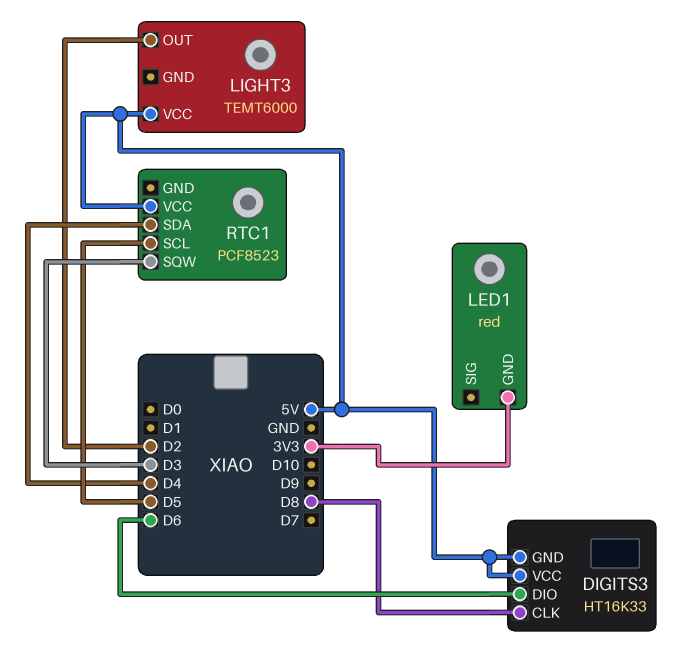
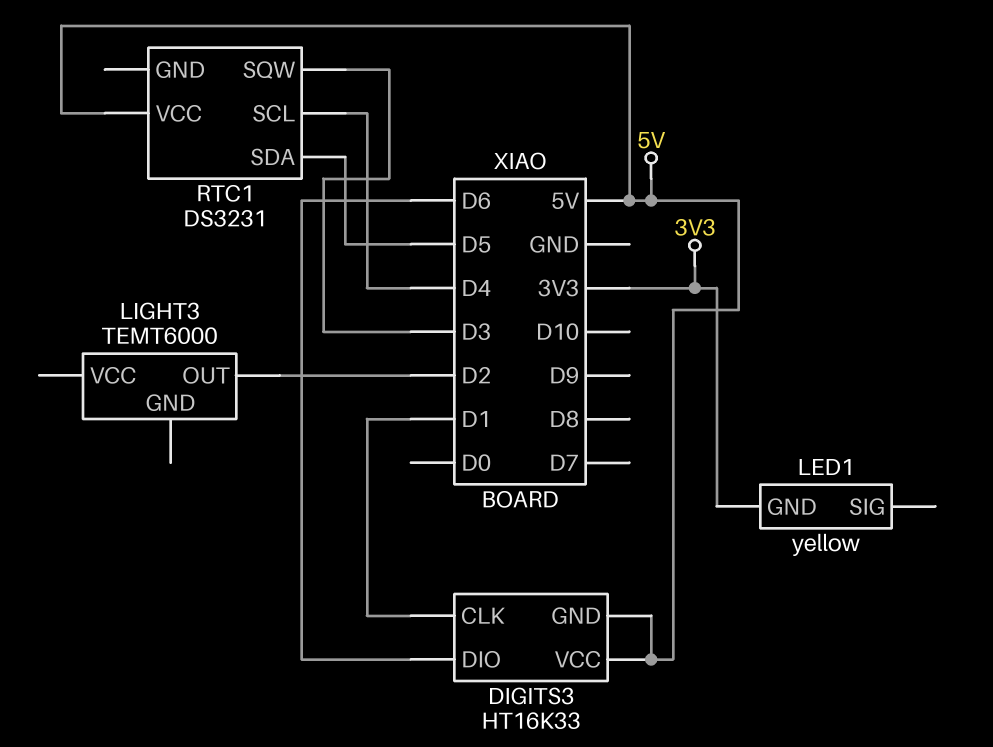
DIGITS3 pin CLK: D8 -> D1
LED1: red -> yellow
LIGHT3 pin VCC: 5V -> none
RTC1: PCF8523 -> DS3231
RTC1 pin SCL: D5 -> D4
RTC1 pin SDA: D4 -> D5

